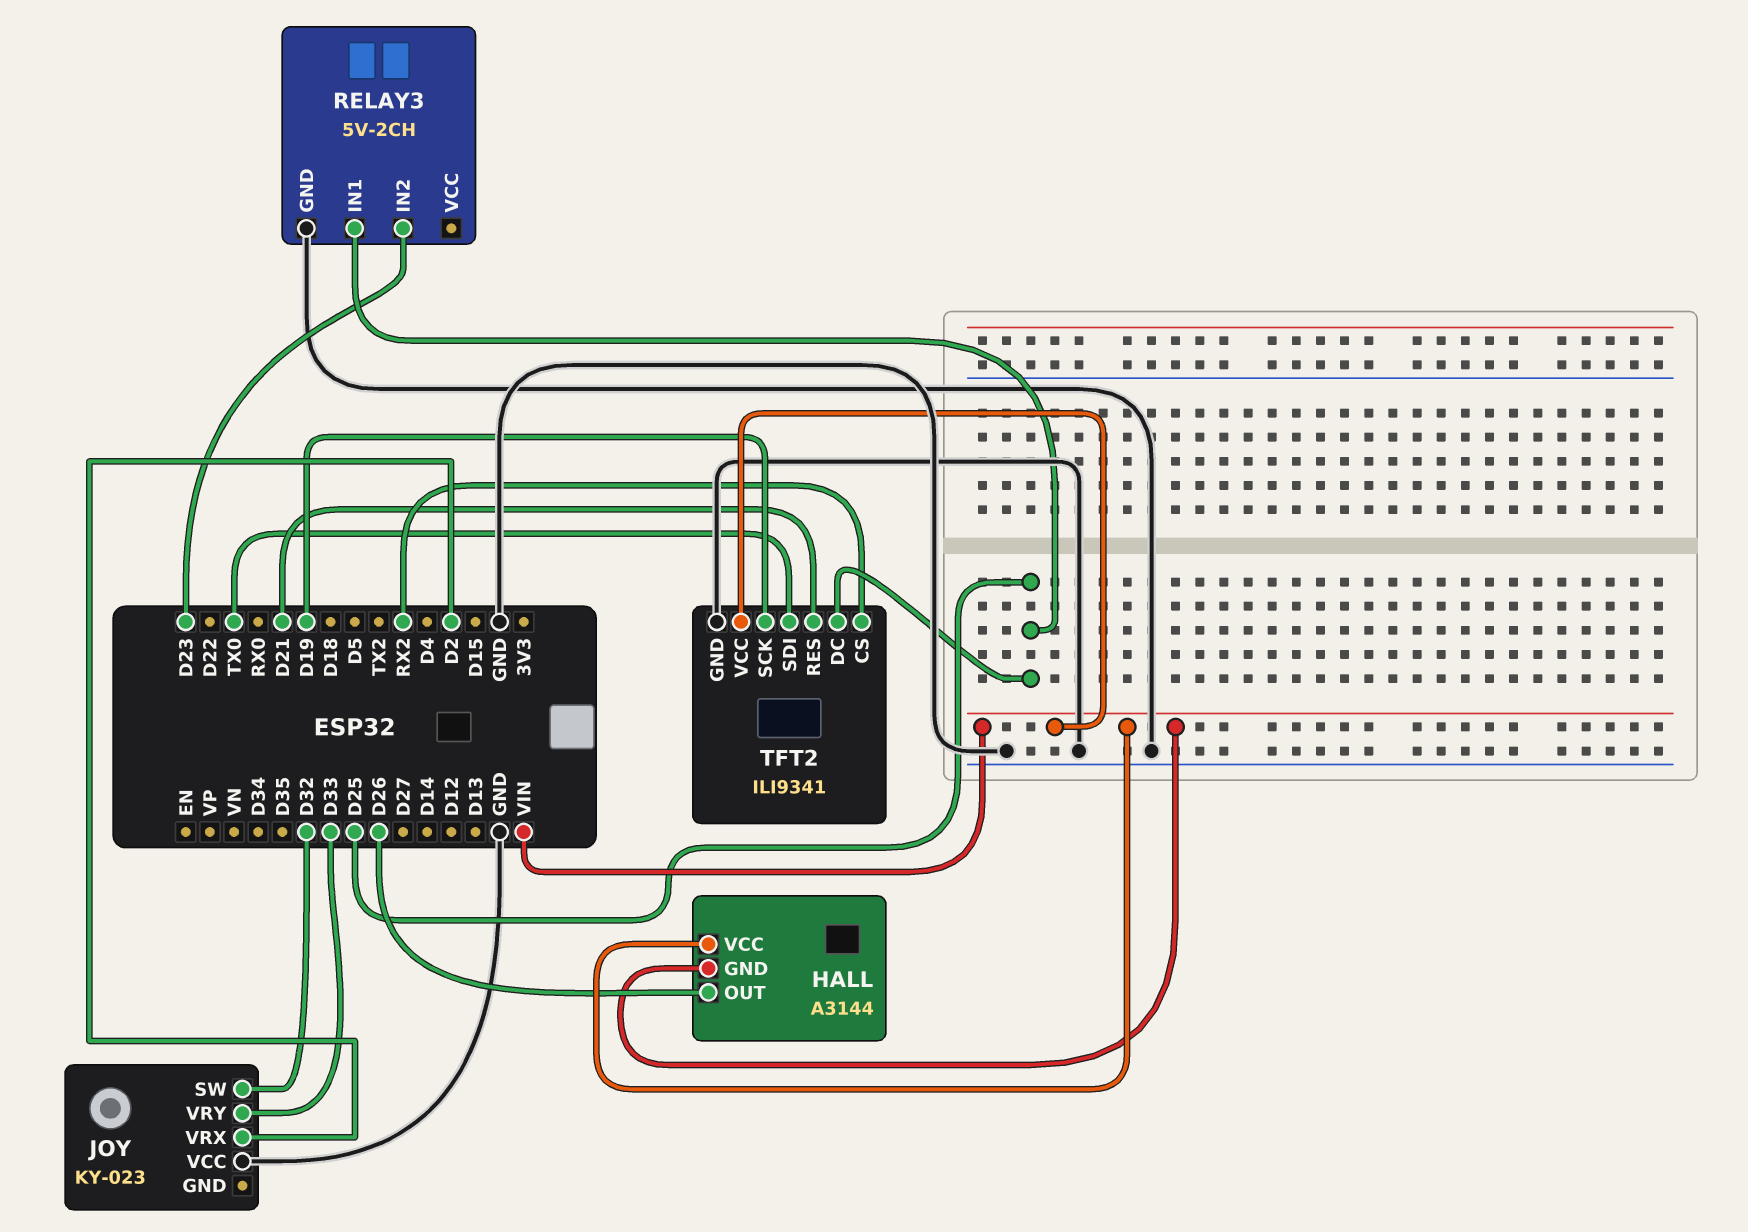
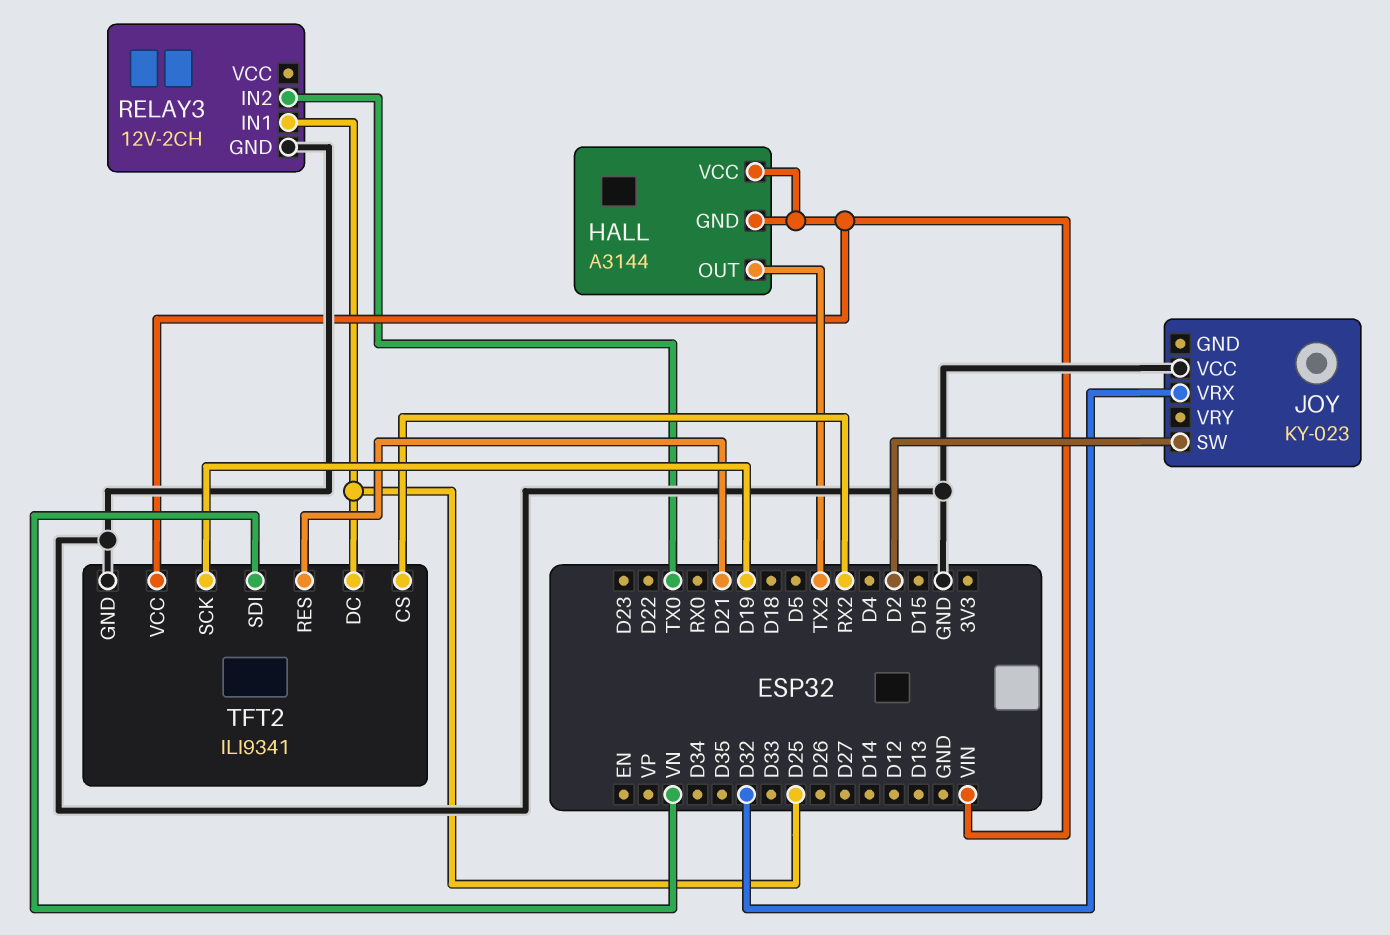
HALL pin OUT: D26 -> TX2
JOY pin SW: D32 -> D2
JOY pin VRX: D2 -> D32
JOY pin VRY: D33 -> none
RELAY3: 5V-2CH -> 12V-2CH
RELAY3 pin IN2: D23 -> TX0
TFT2 pin SDI: TX0 -> VN

